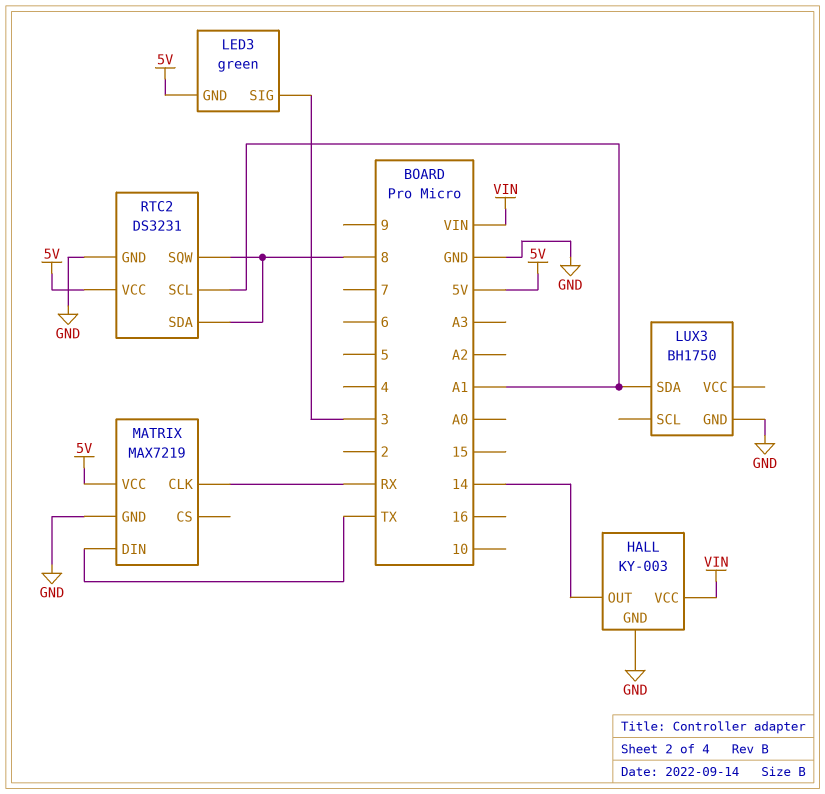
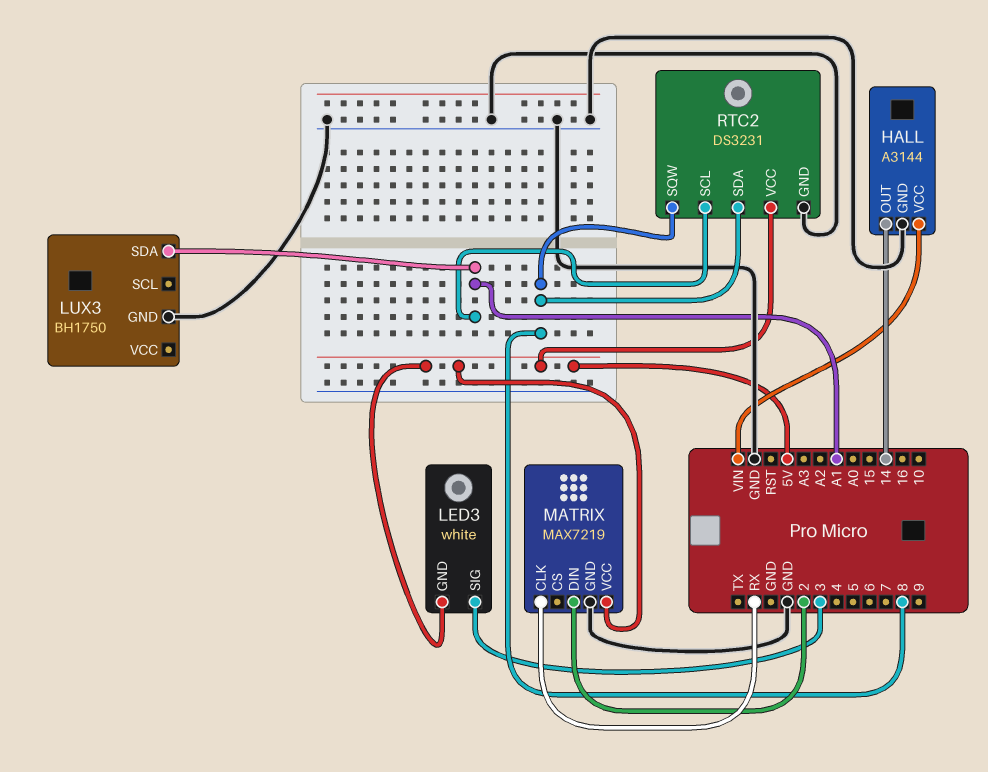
HALL: KY-003 -> A3144
LED3: green -> white
MATRIX pin DIN: TX -> 2

